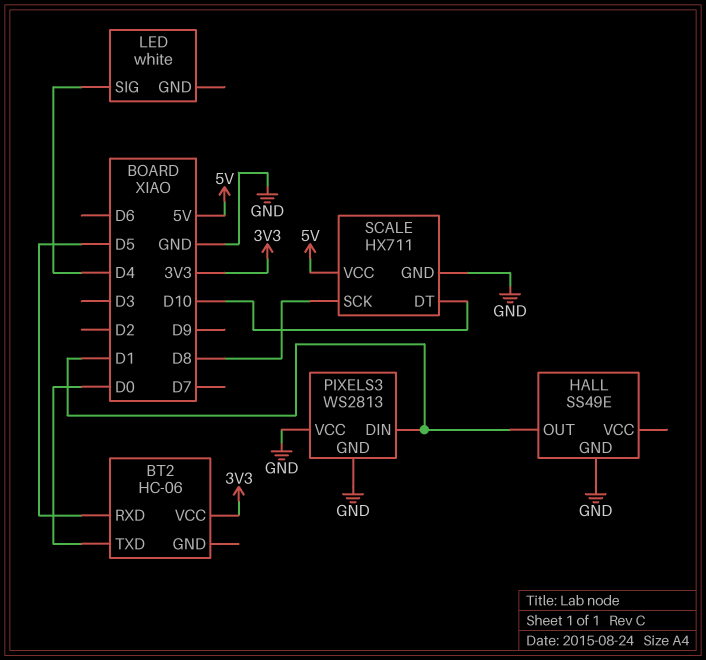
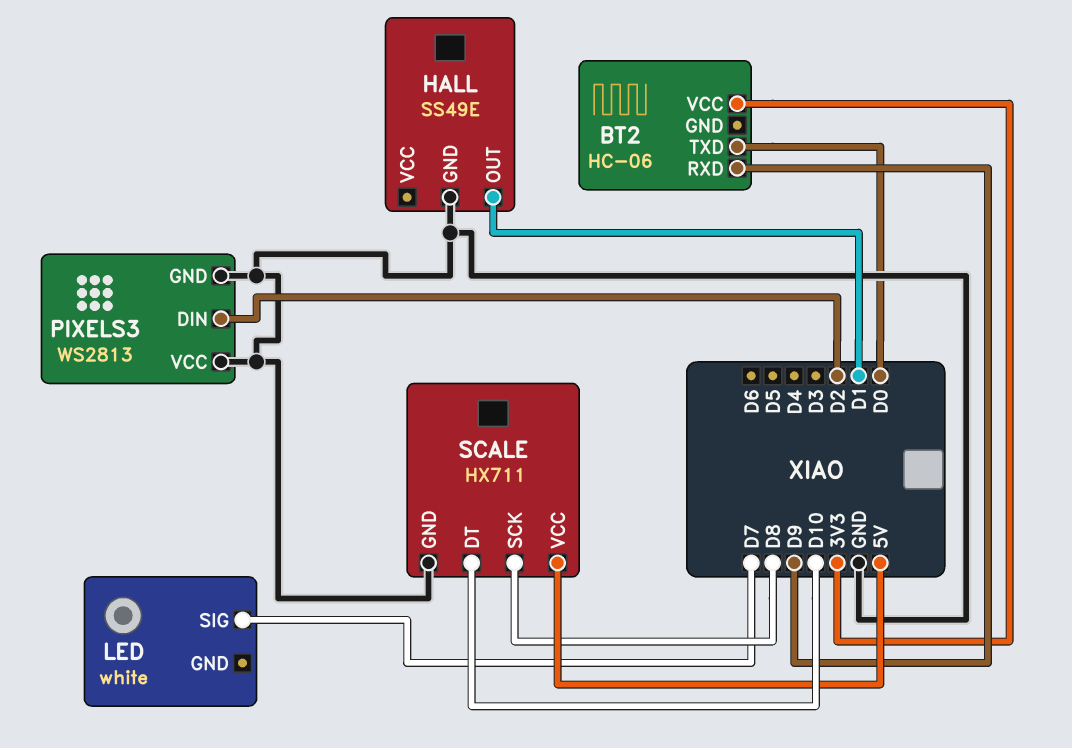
BT2 pin RXD: D5 -> D9
LED pin SIG: D4 -> D7
PIXELS3 pin DIN: D1 -> D2

